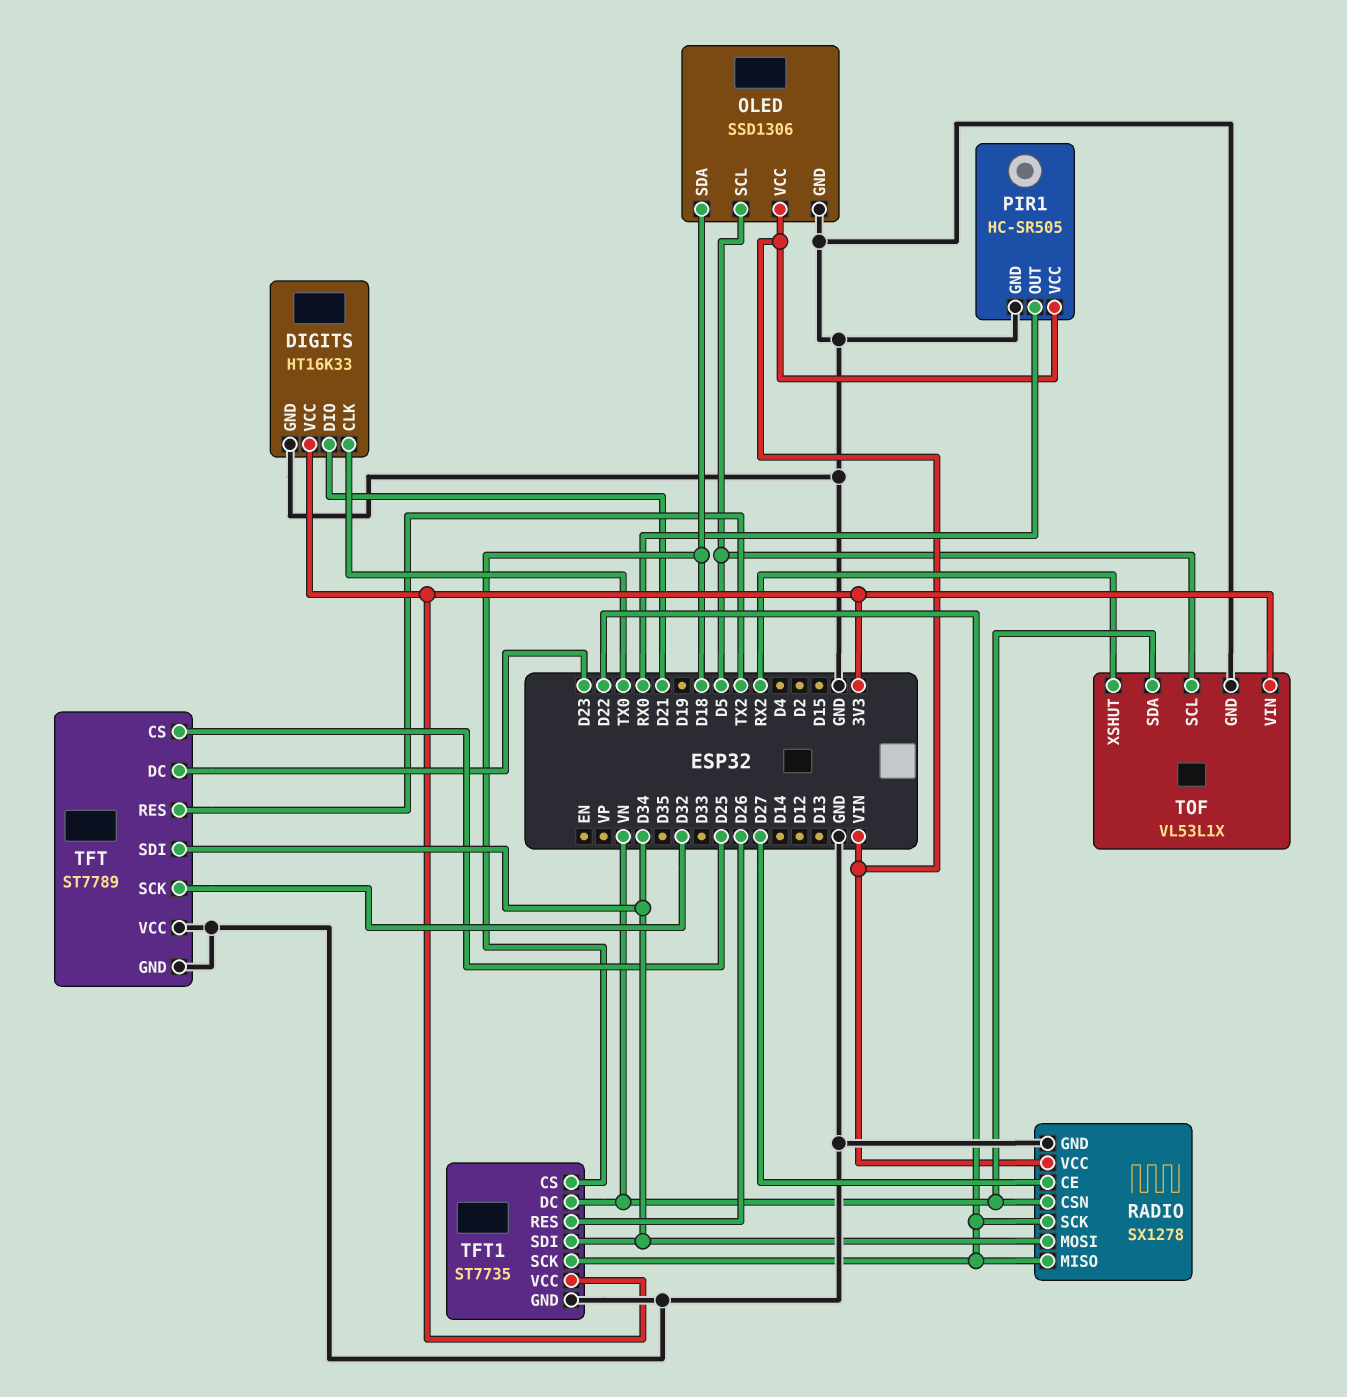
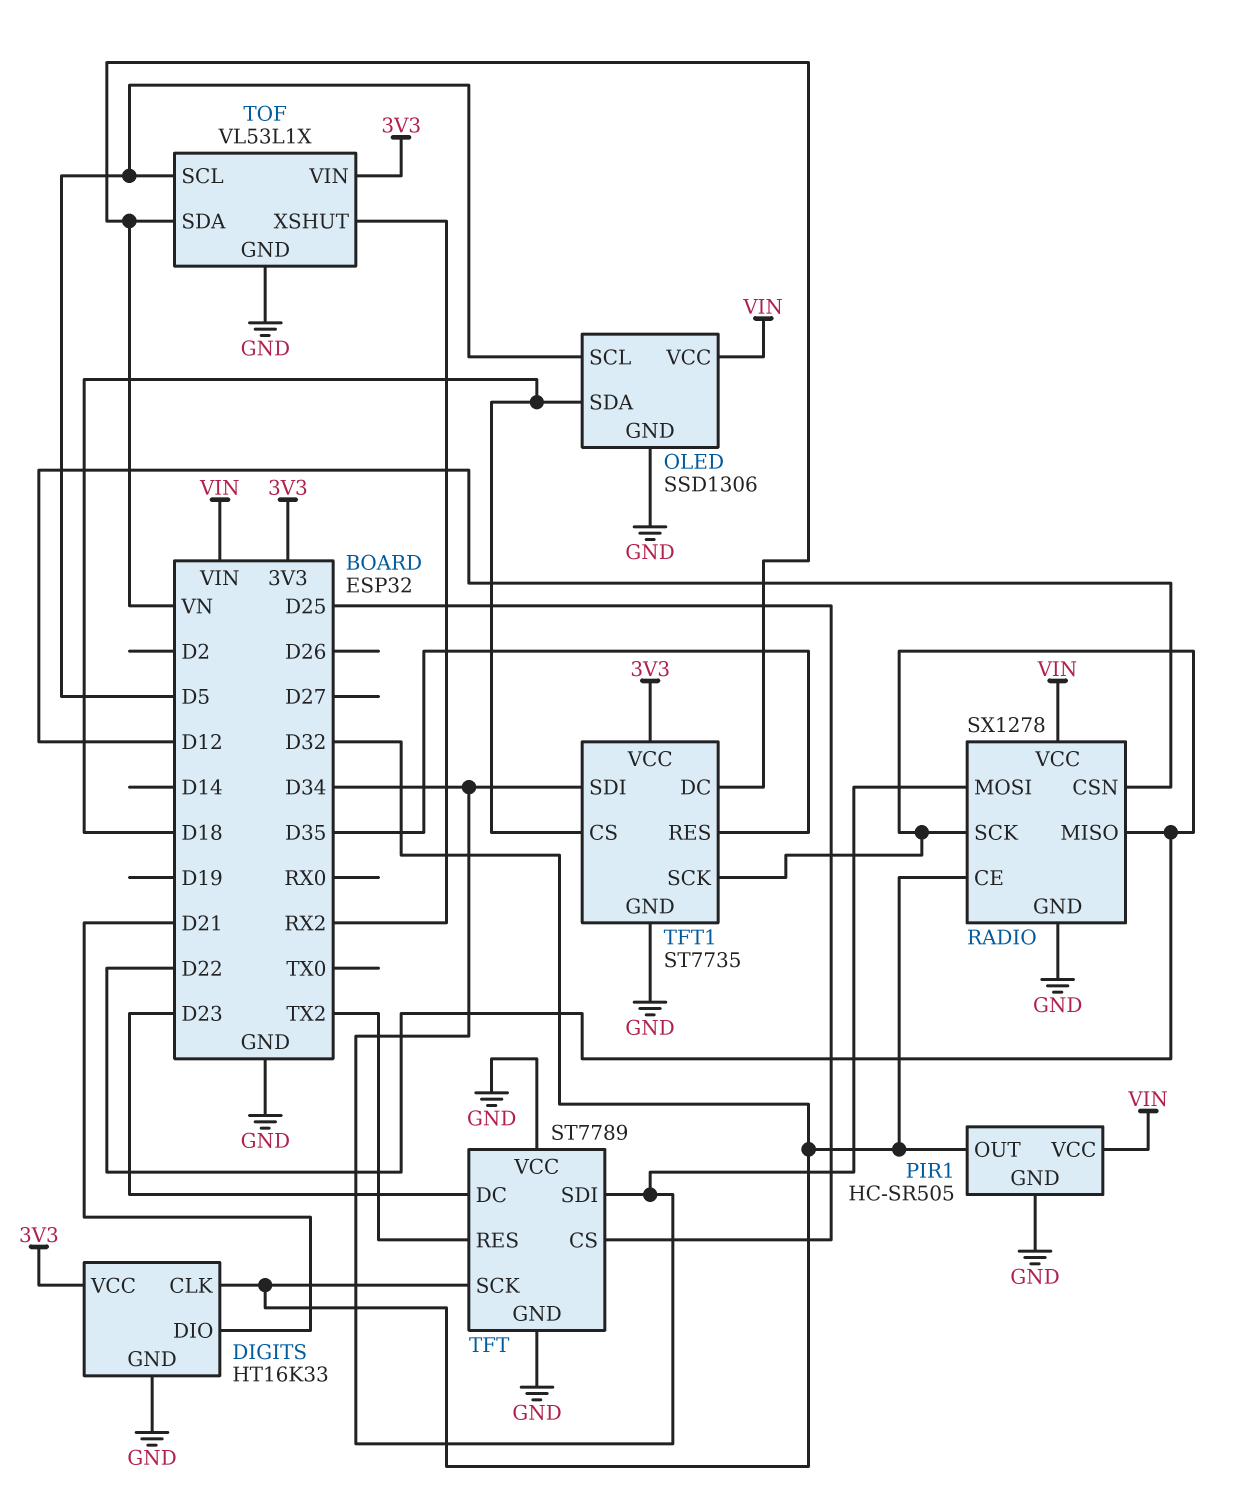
DIGITS pin CLK: TX0 -> D32
PIR1 pin OUT: RX0 -> D32
RADIO pin CE: D27 -> D32
RADIO pin CSN: VN -> D12
TFT1 pin RES: D26 -> D35

